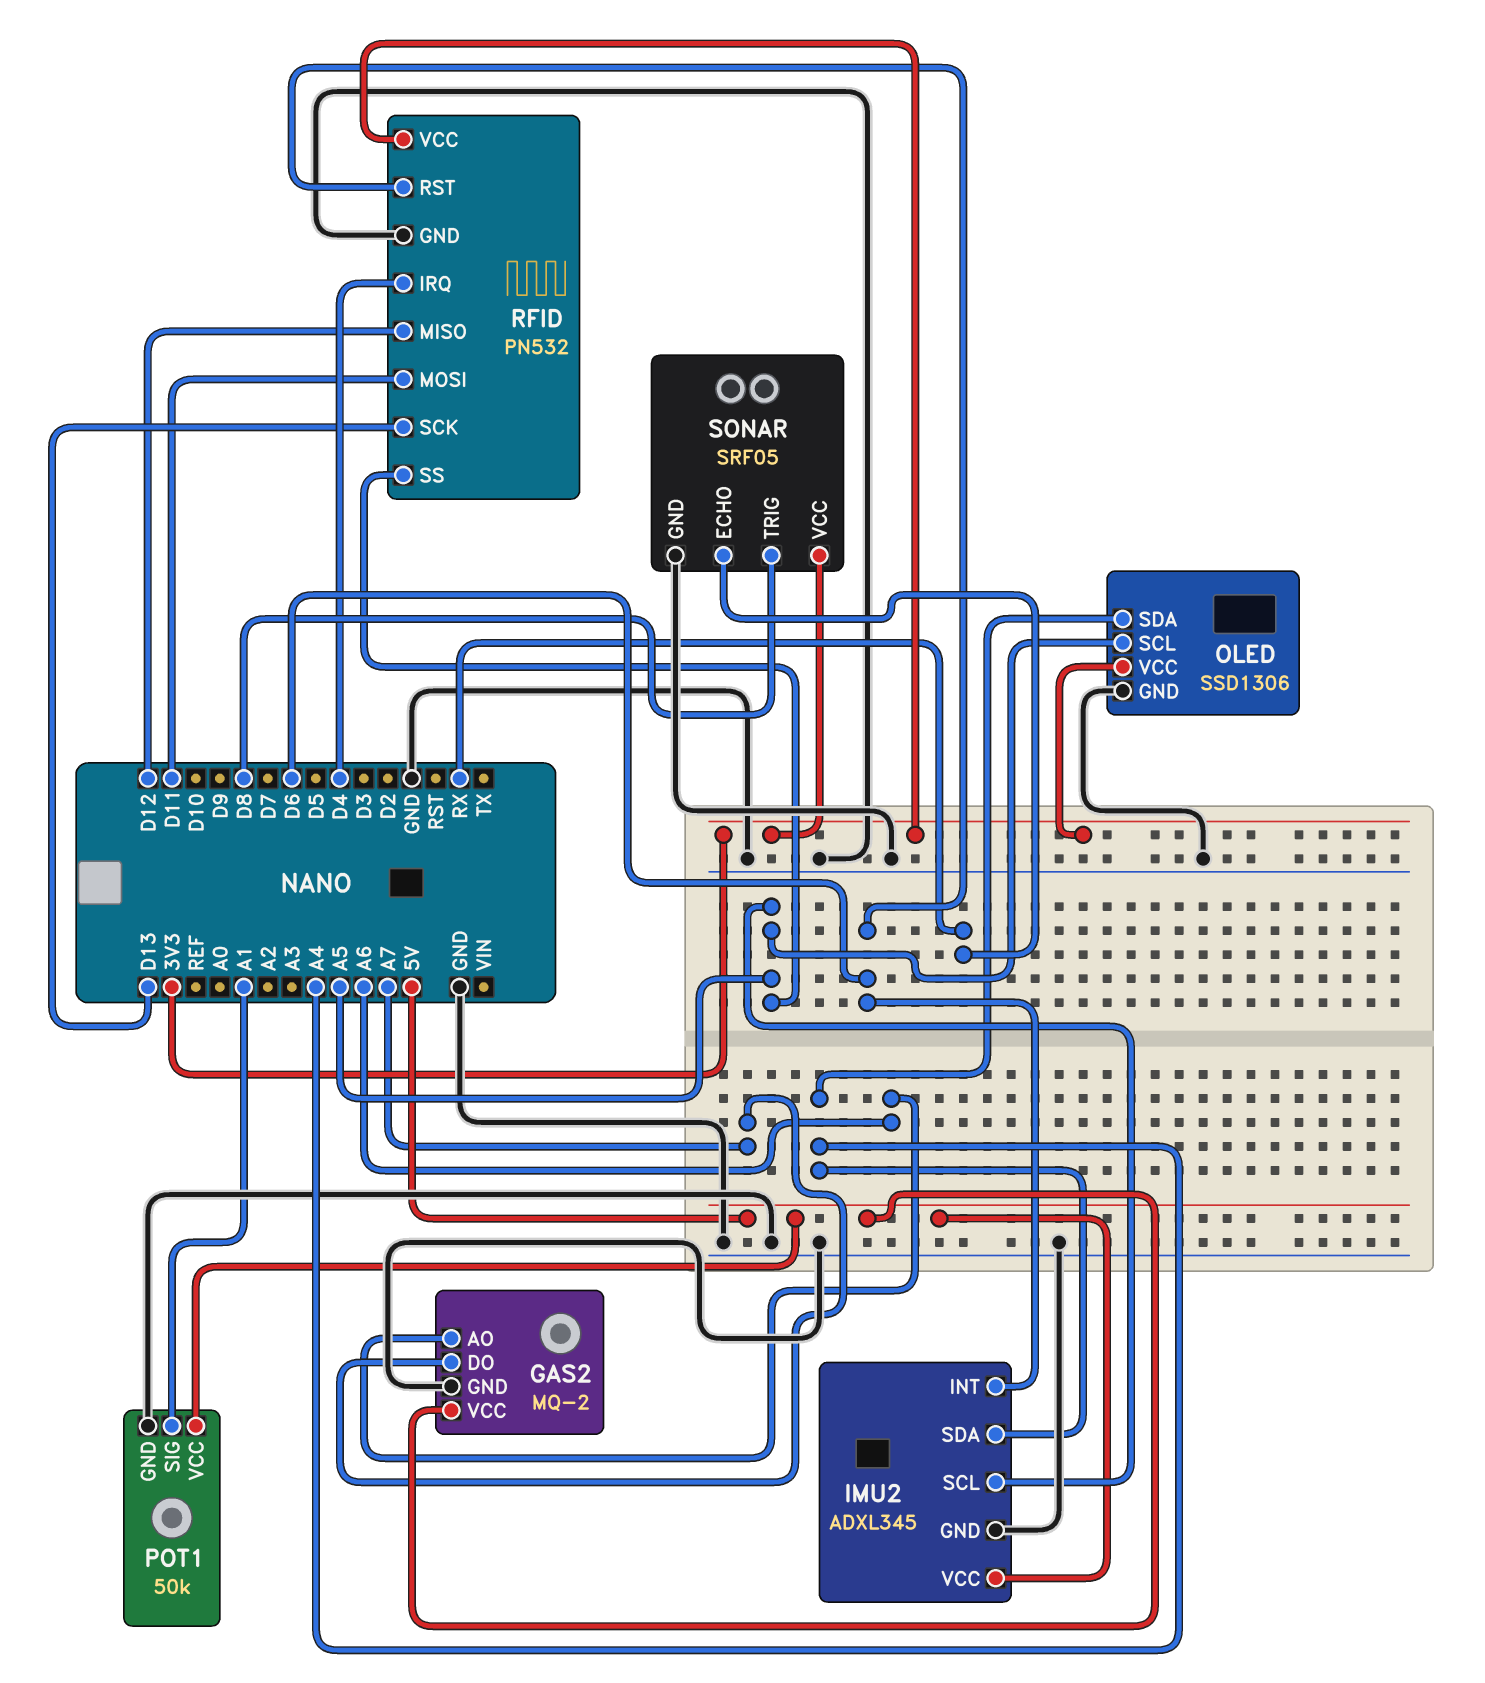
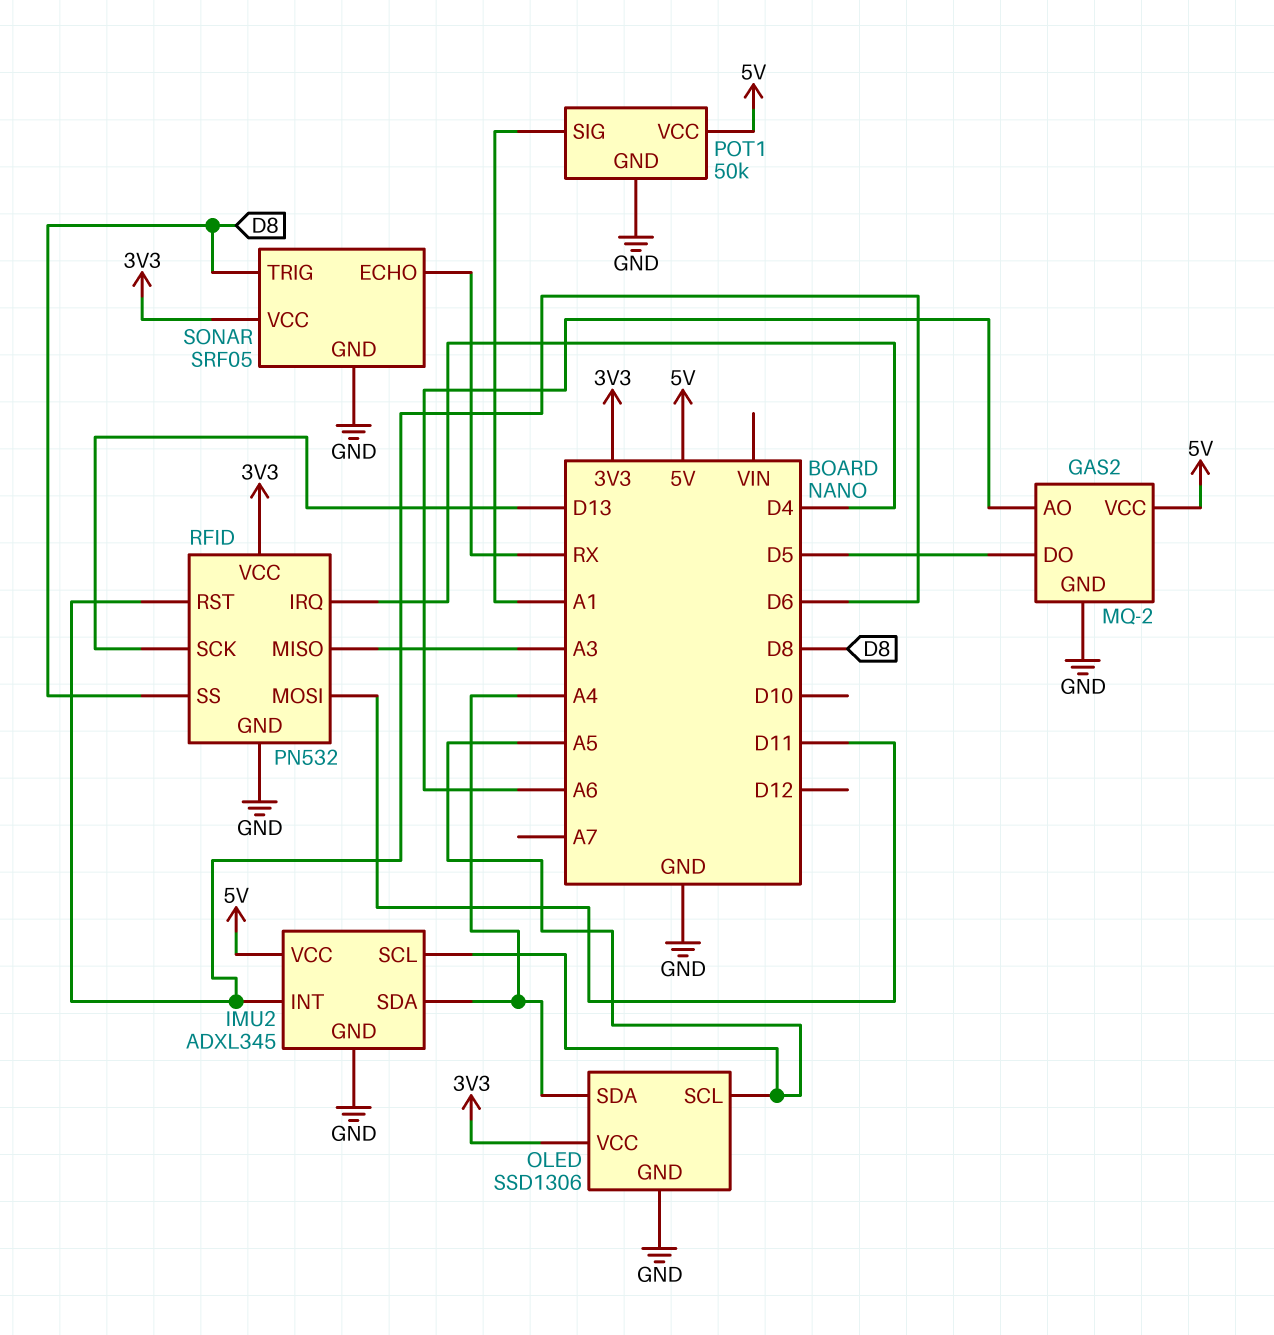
GAS2 pin DO: A7 -> D5
RFID pin MISO: D12 -> A3
RFID pin SS: A5 -> D8

